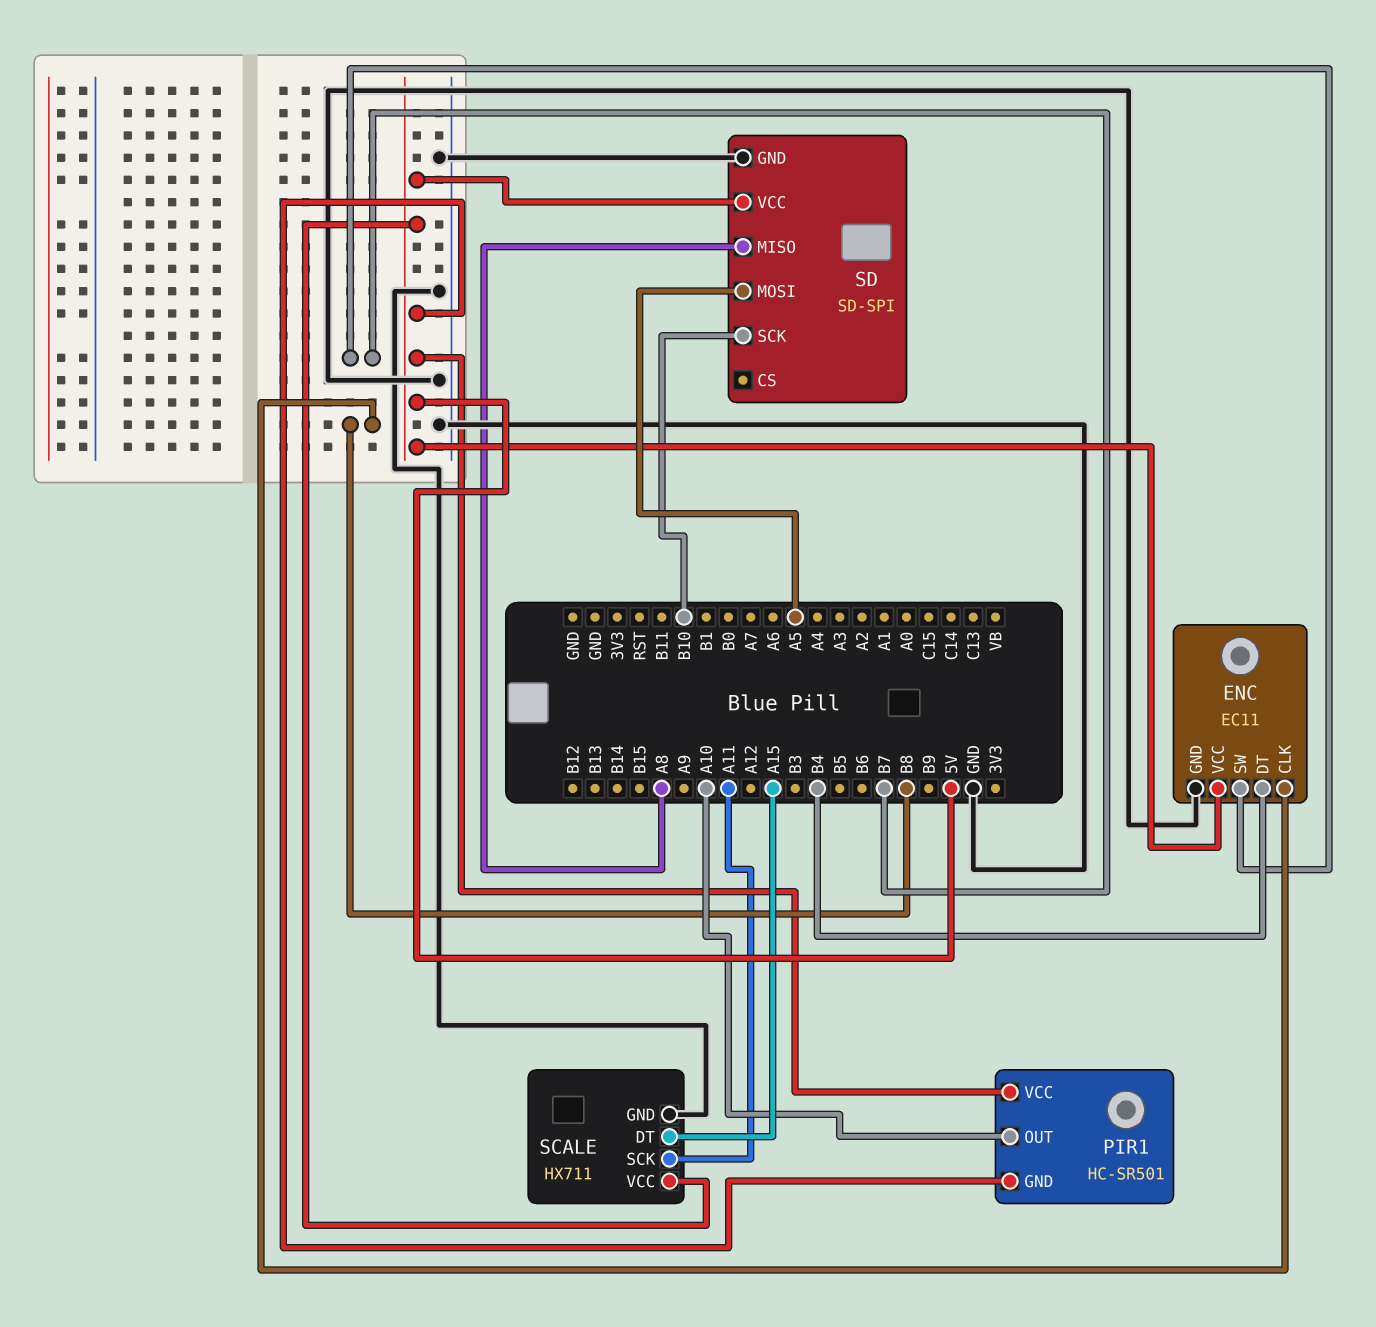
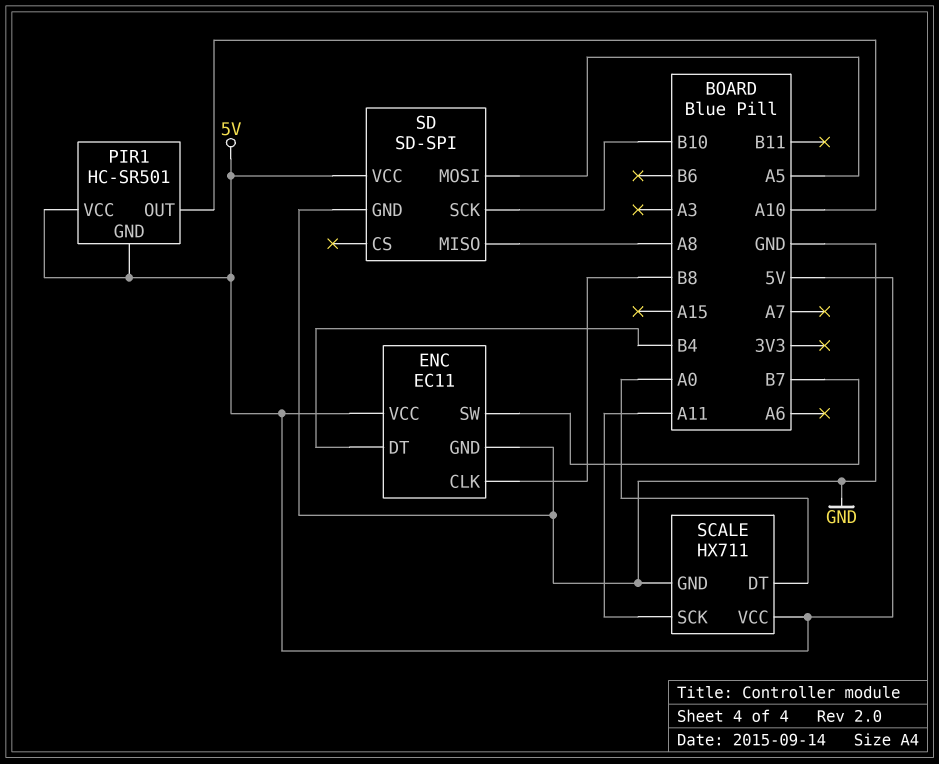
SCALE pin DT: A15 -> A0

